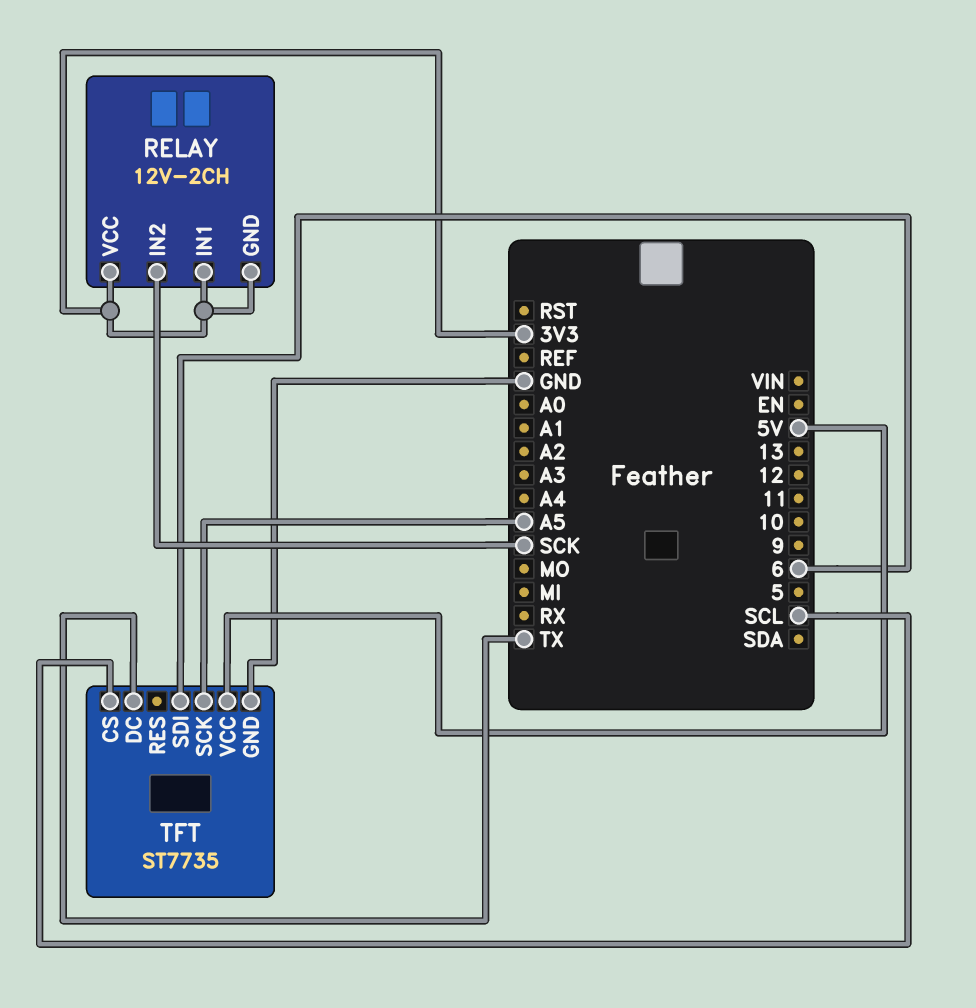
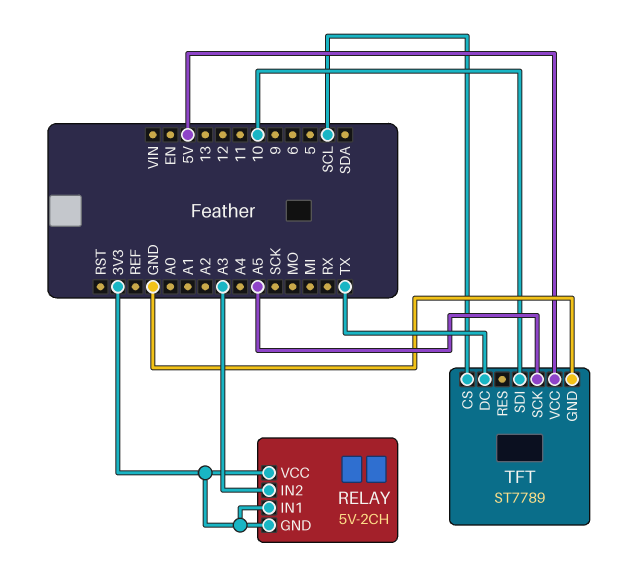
RELAY: 12V-2CH -> 5V-2CH
RELAY pin IN2: SCK -> A3
TFT: ST7735 -> ST7789
TFT pin SDI: 6 -> 10

